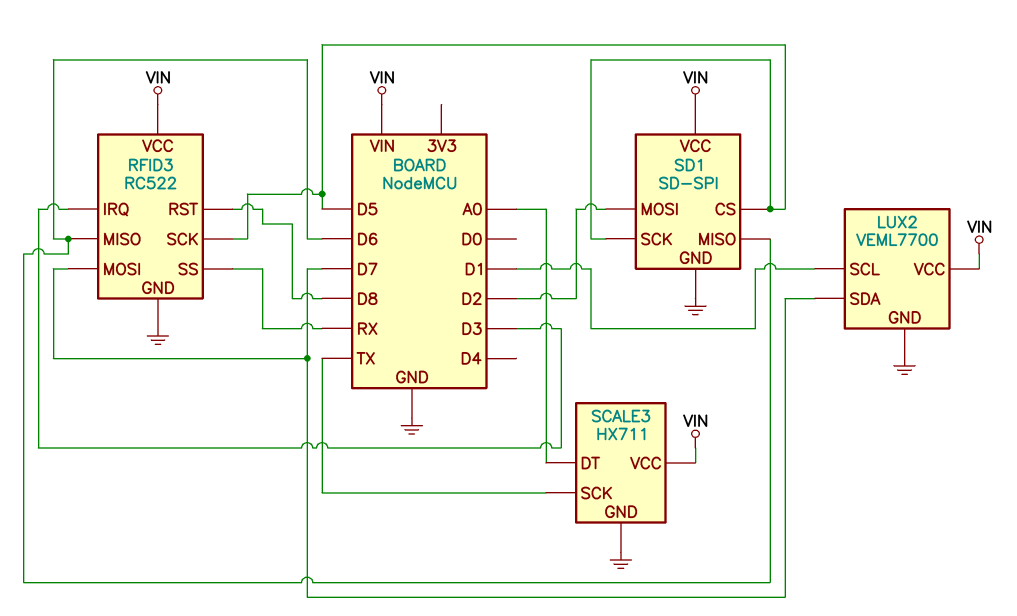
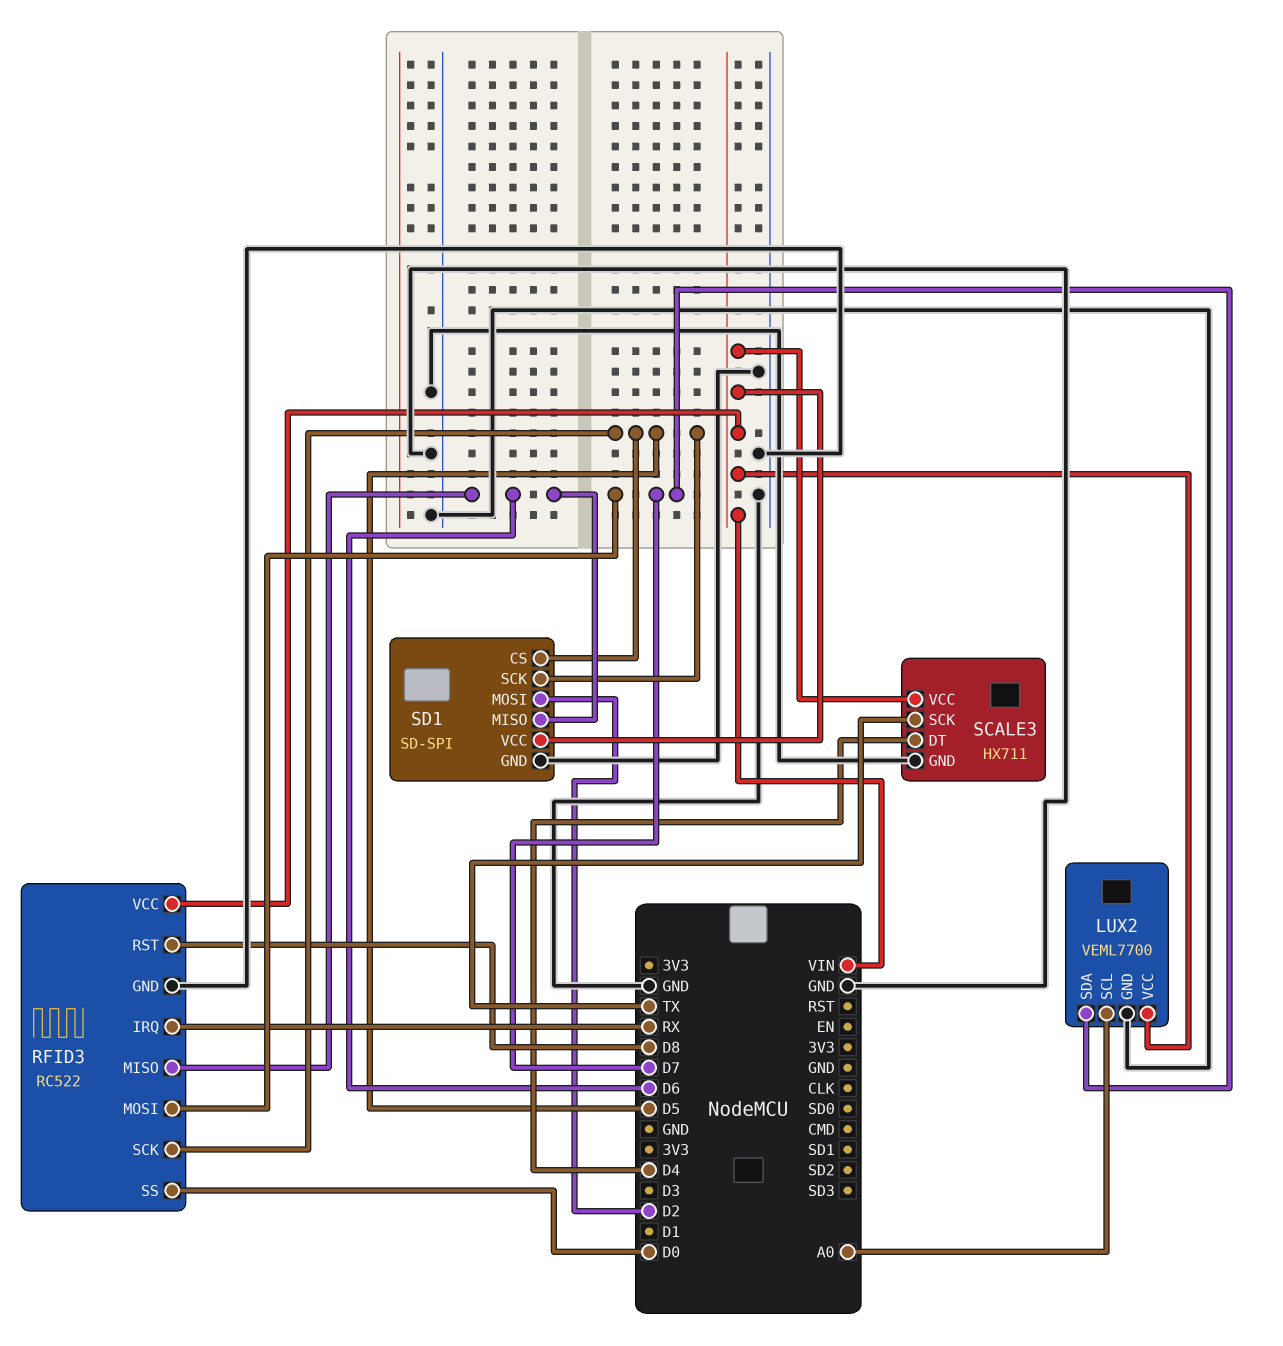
LUX2 pin SCL: D1 -> A0
RFID3 pin IRQ: D3 -> RX
RFID3 pin SS: RX -> D0
SCALE3 pin DT: A0 -> D4

